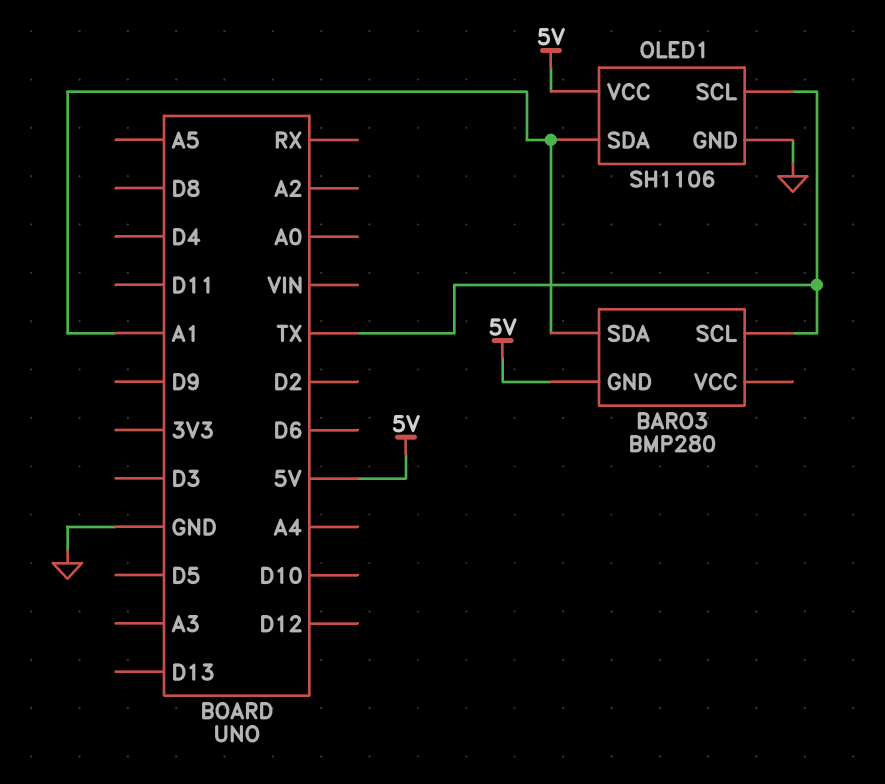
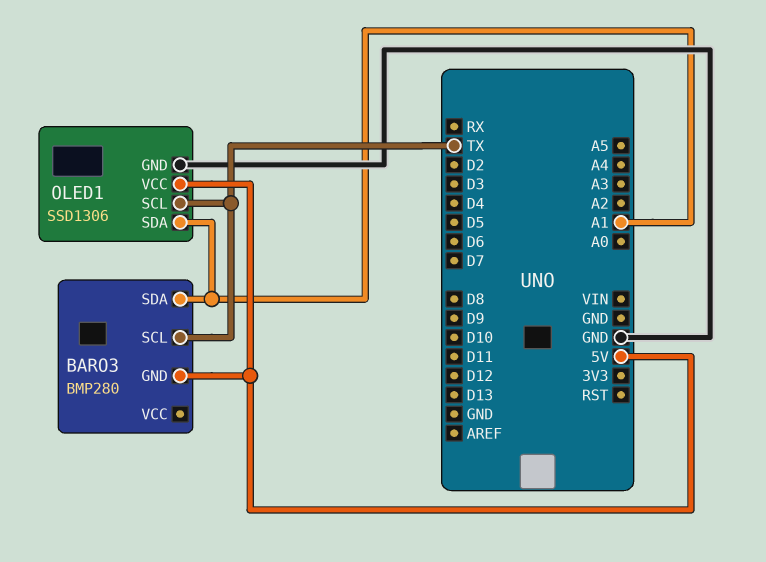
OLED1: SH1106 -> SSD1306

